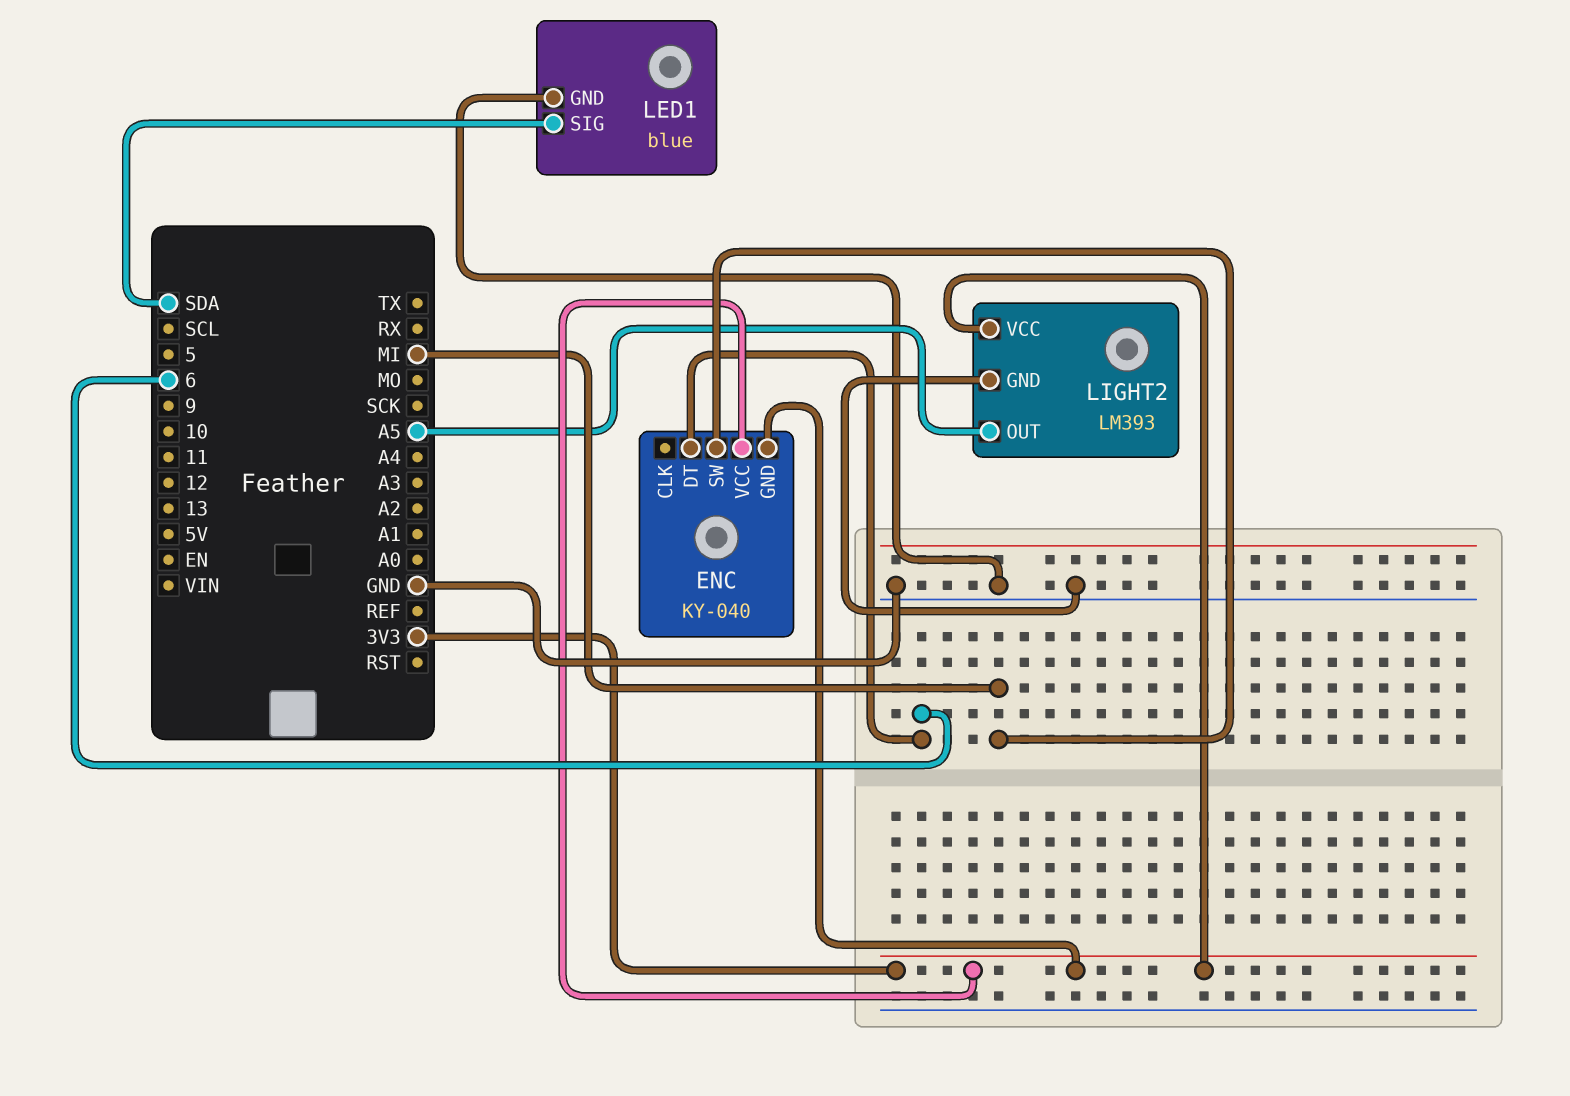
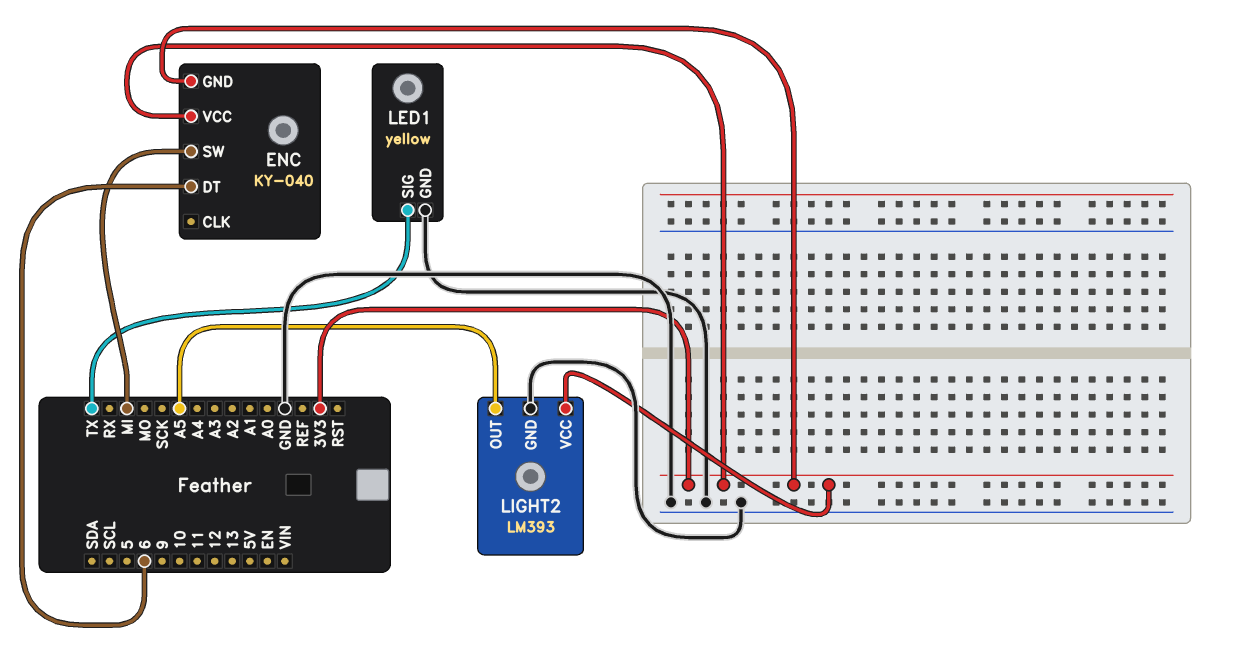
LED1: blue -> yellow
LED1 pin SIG: SDA -> TX

